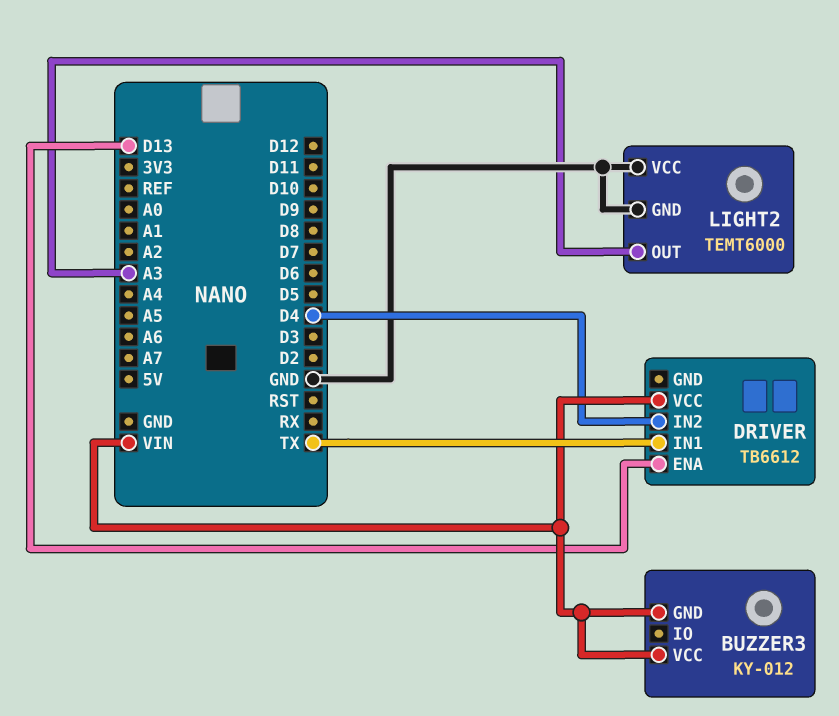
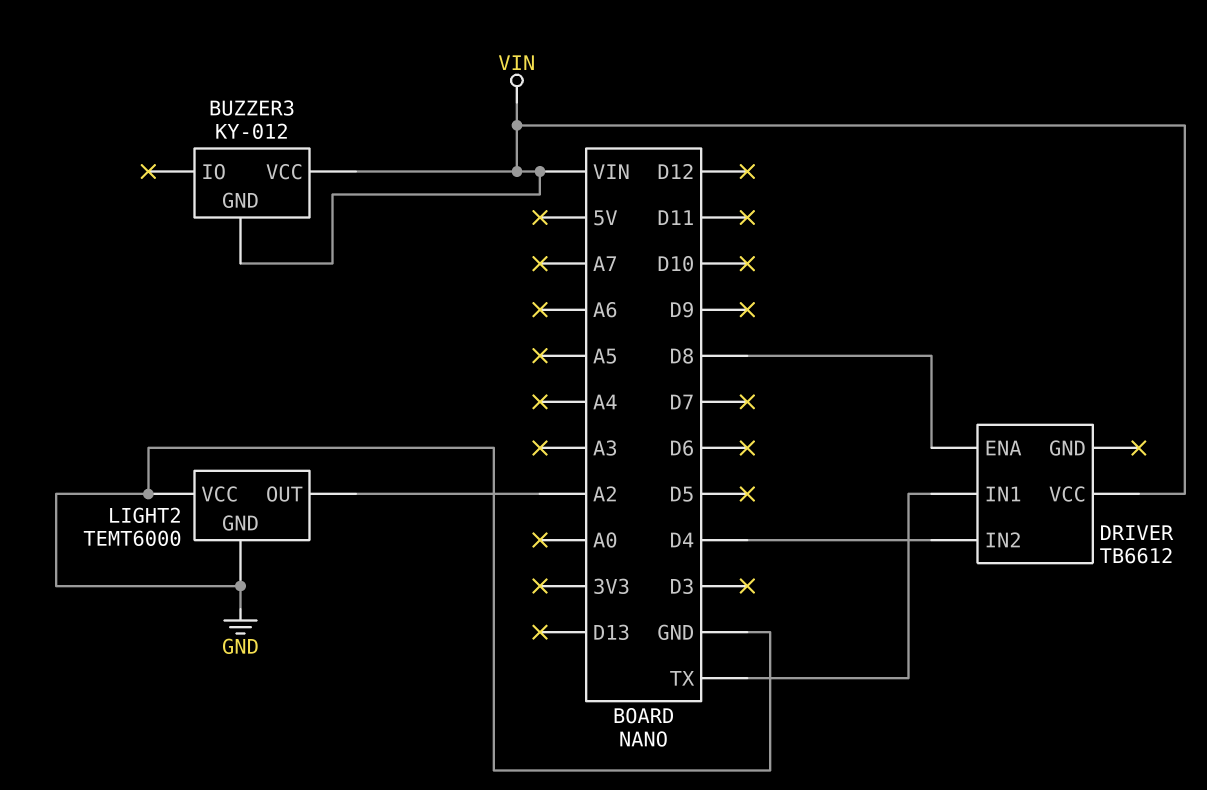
DRIVER pin ENA: D13 -> D8
LIGHT2 pin OUT: A3 -> A2

